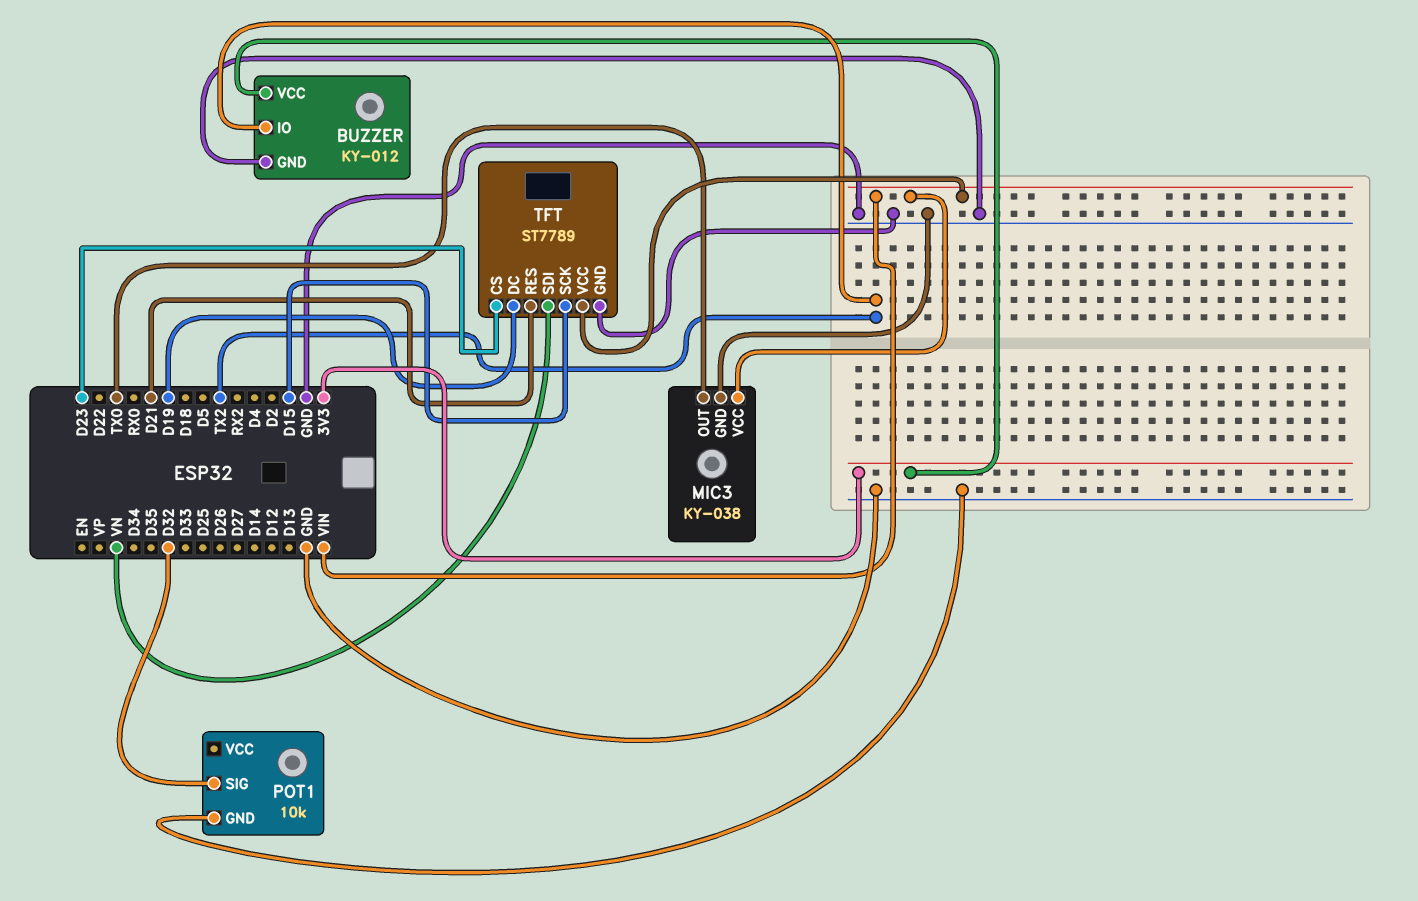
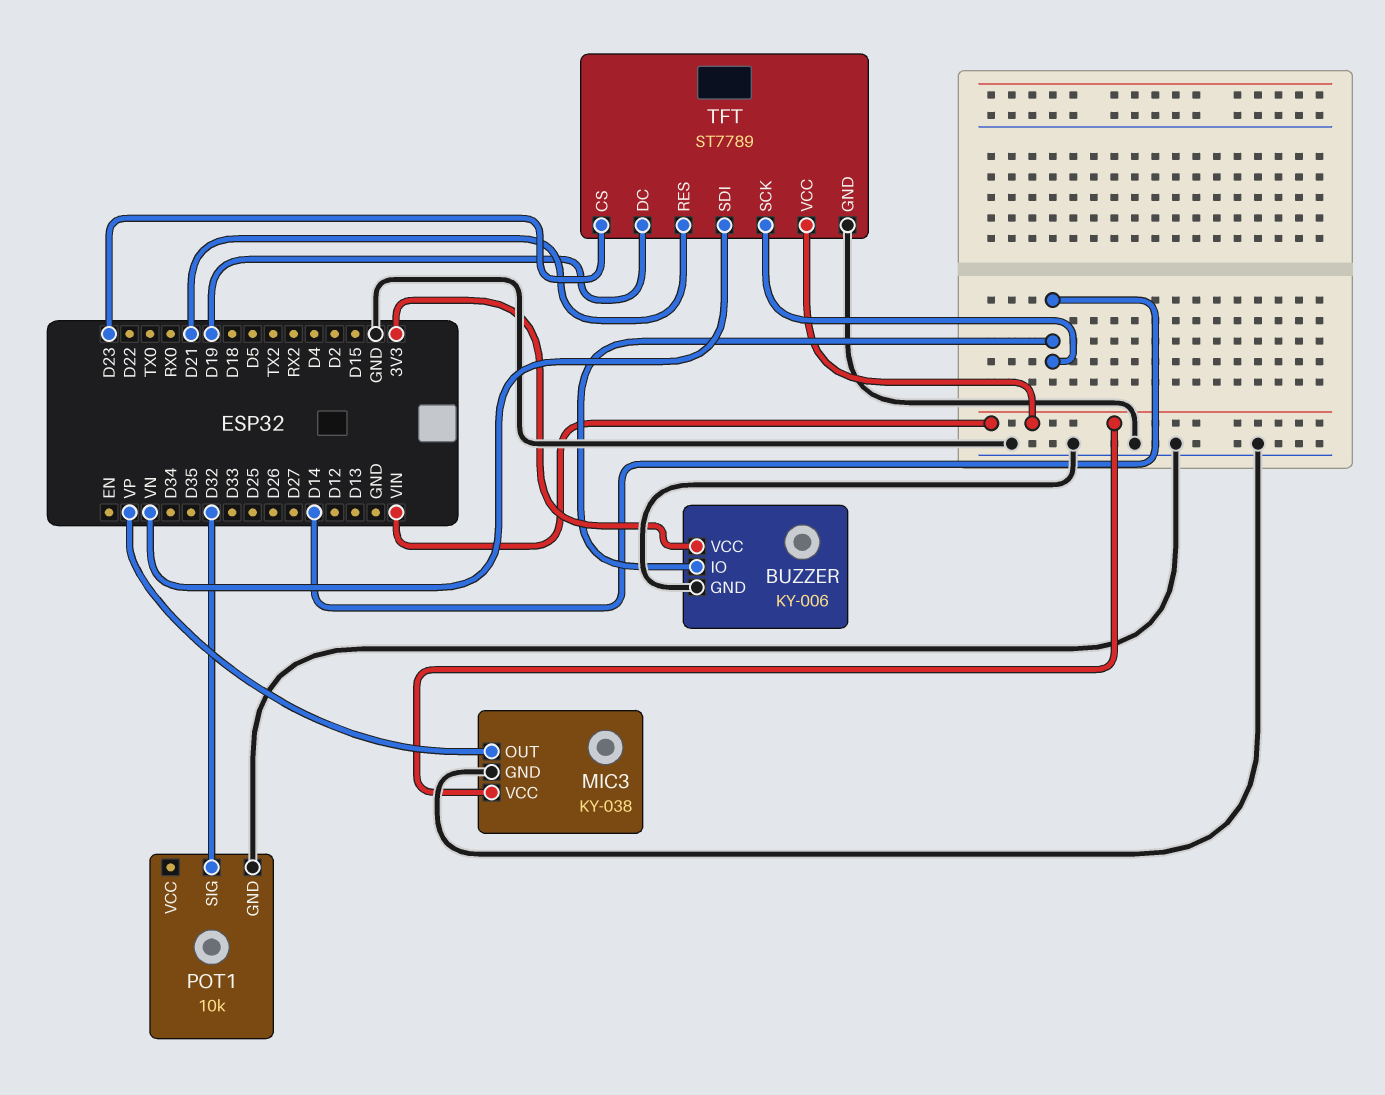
BUZZER: KY-012 -> KY-006
BUZZER pin IO: TX2 -> D14
MIC3 pin OUT: TX0 -> VP
TFT pin SCK: D15 -> D14

